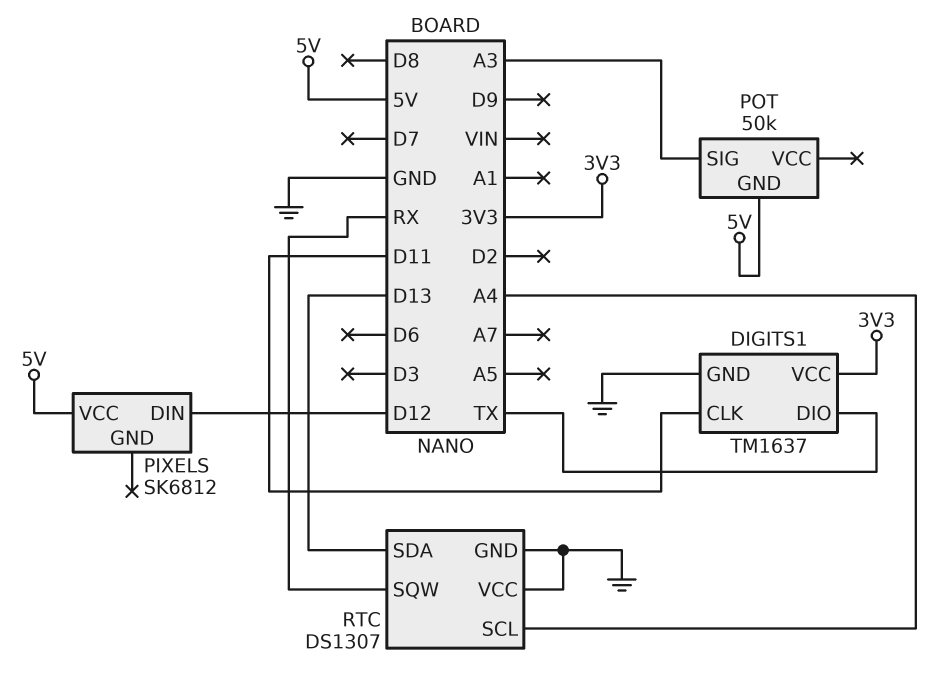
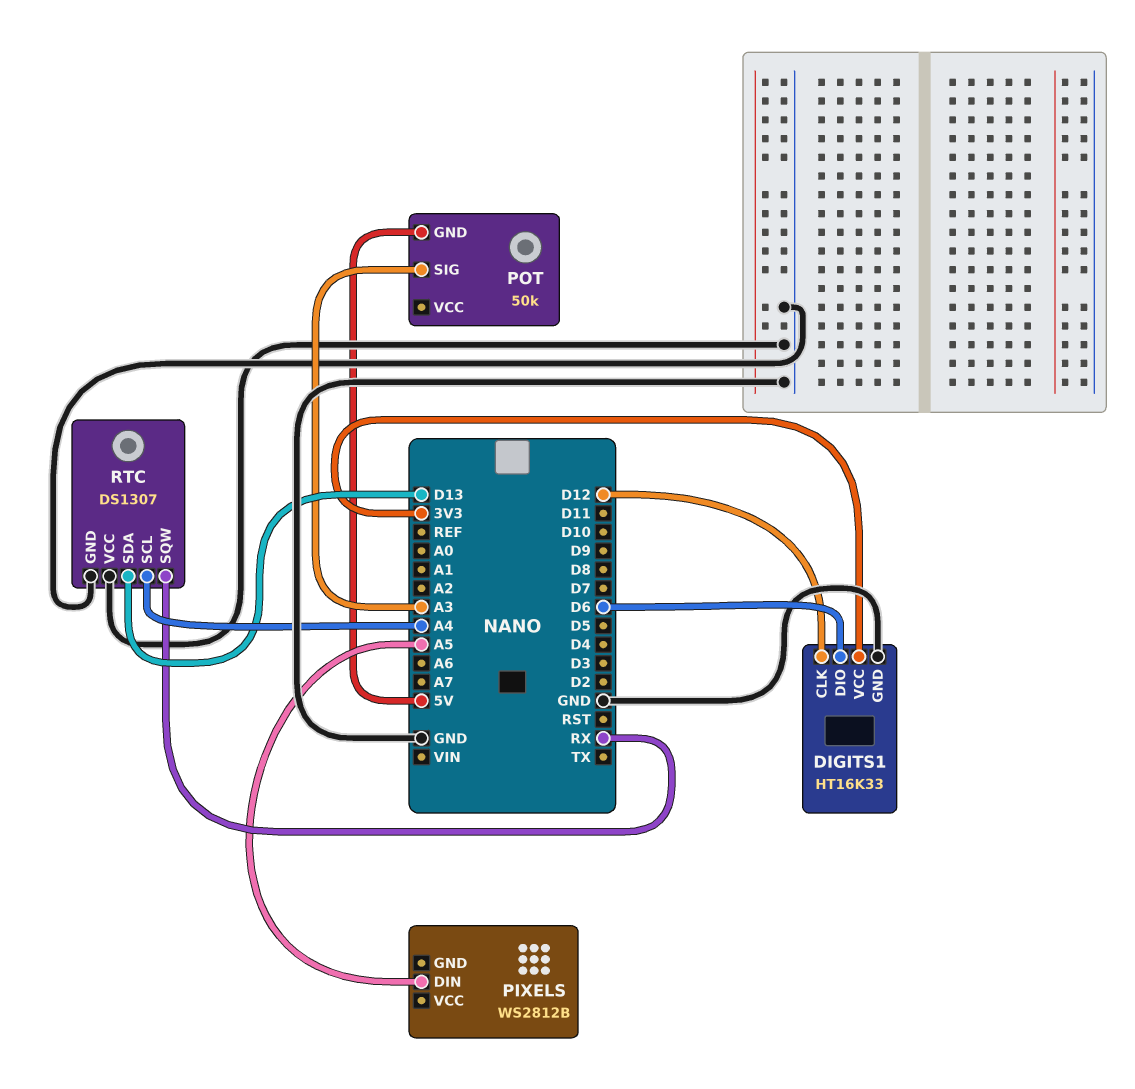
DIGITS1: TM1637 -> HT16K33
DIGITS1 pin CLK: D11 -> D12
DIGITS1 pin DIO: TX -> D6
PIXELS: SK6812 -> WS2812B
PIXELS pin DIN: D12 -> A5
PIXELS pin VCC: 5V -> none

